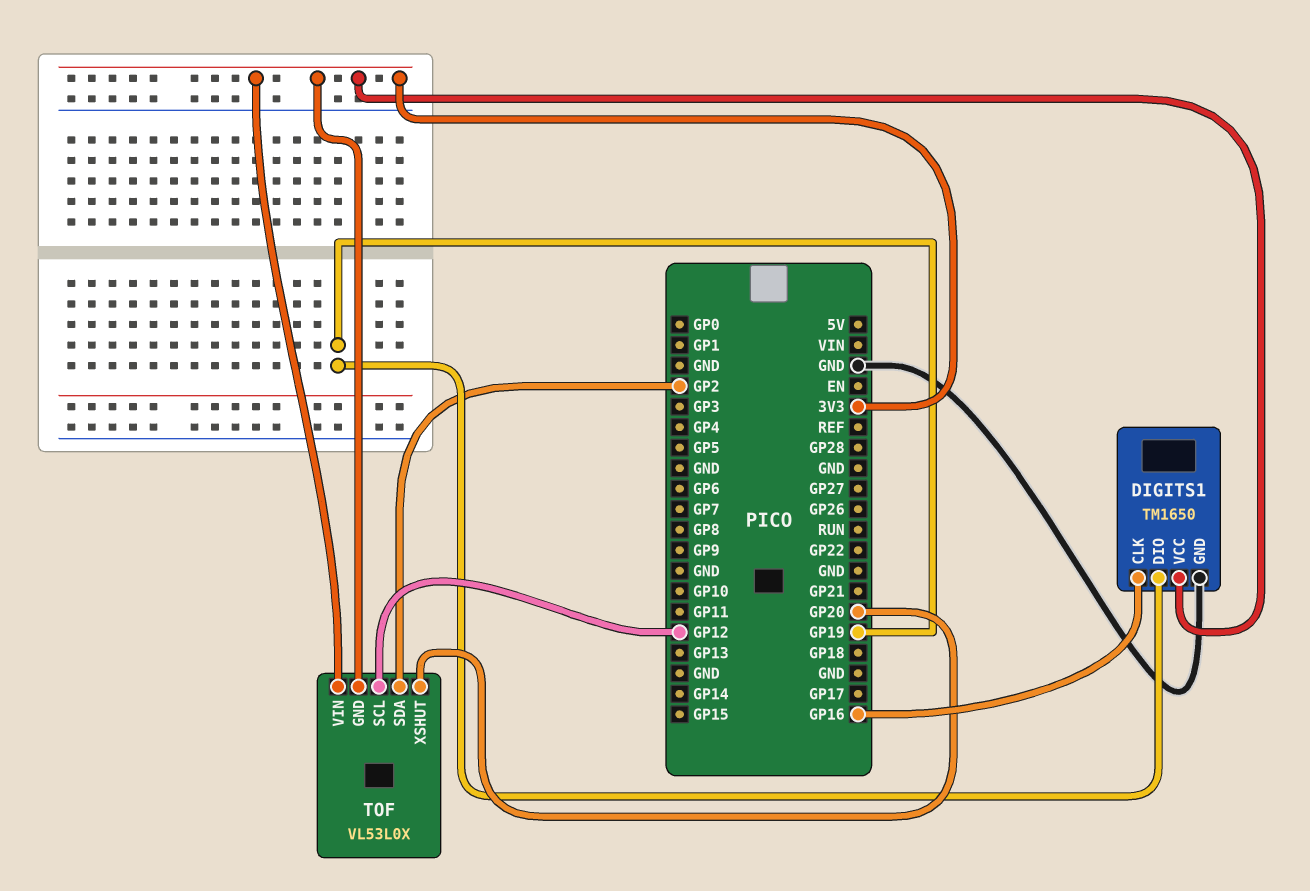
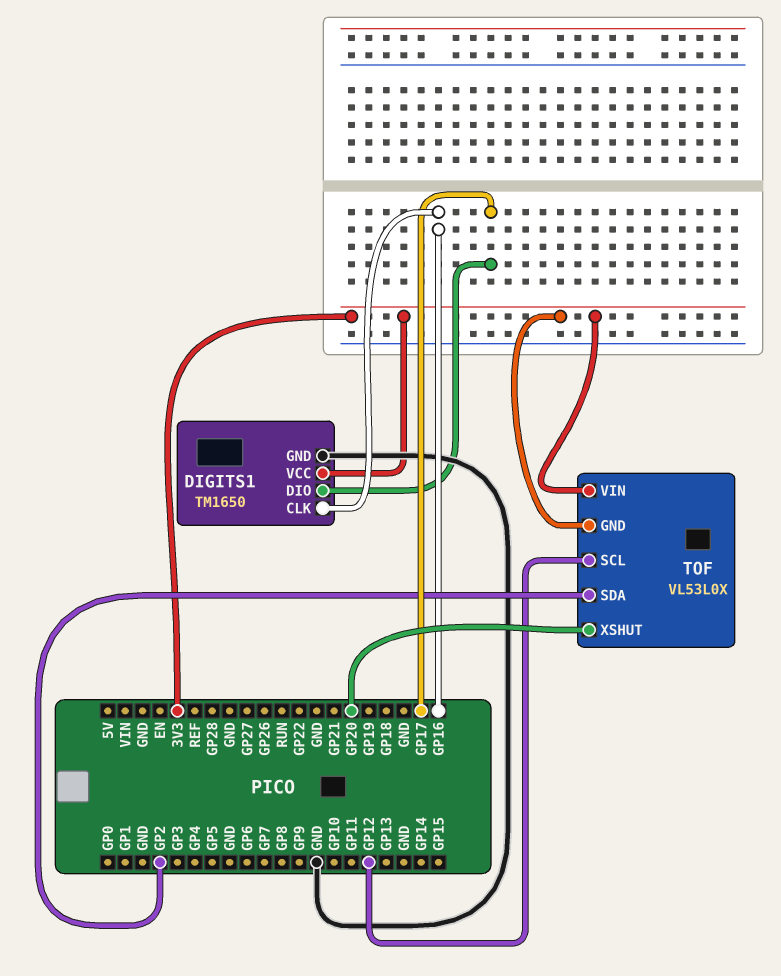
DIGITS1 pin DIO: GP19 -> GP17

